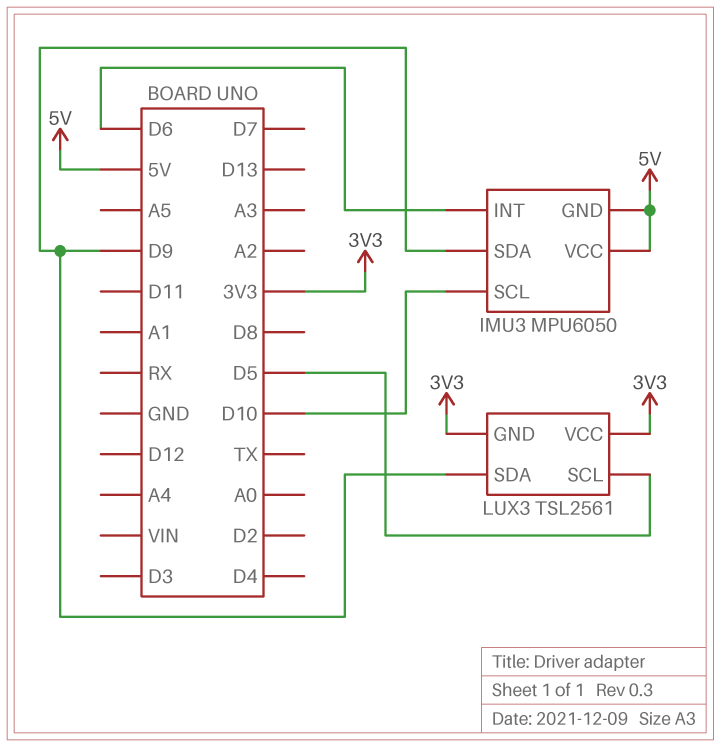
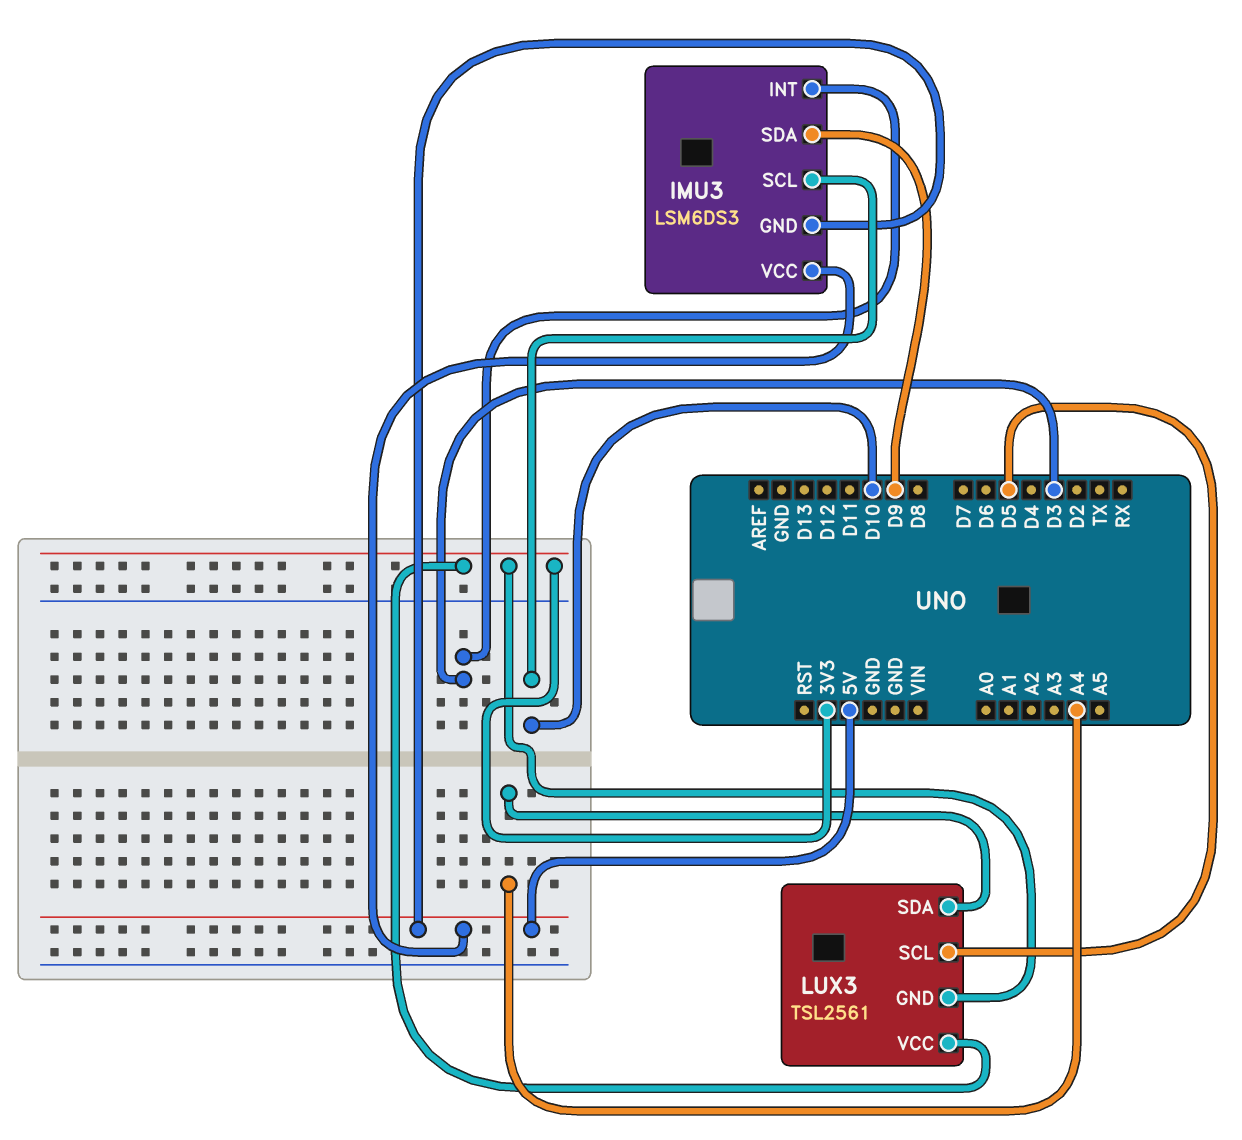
IMU3: MPU6050 -> LSM6DS3
IMU3 pin INT: D6 -> D3
LUX3 pin SDA: D9 -> A4

